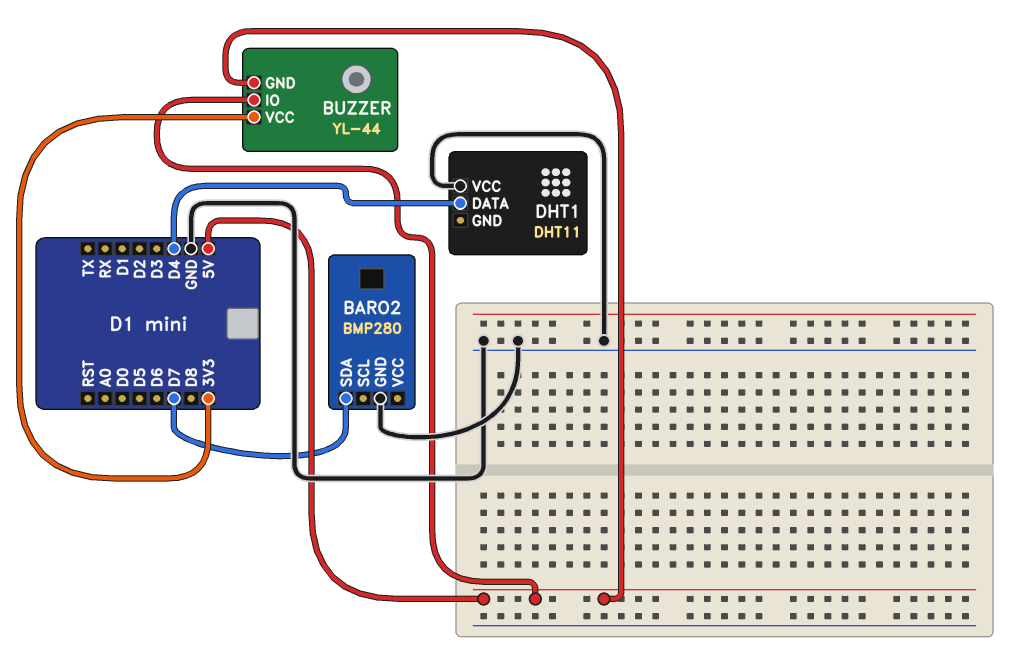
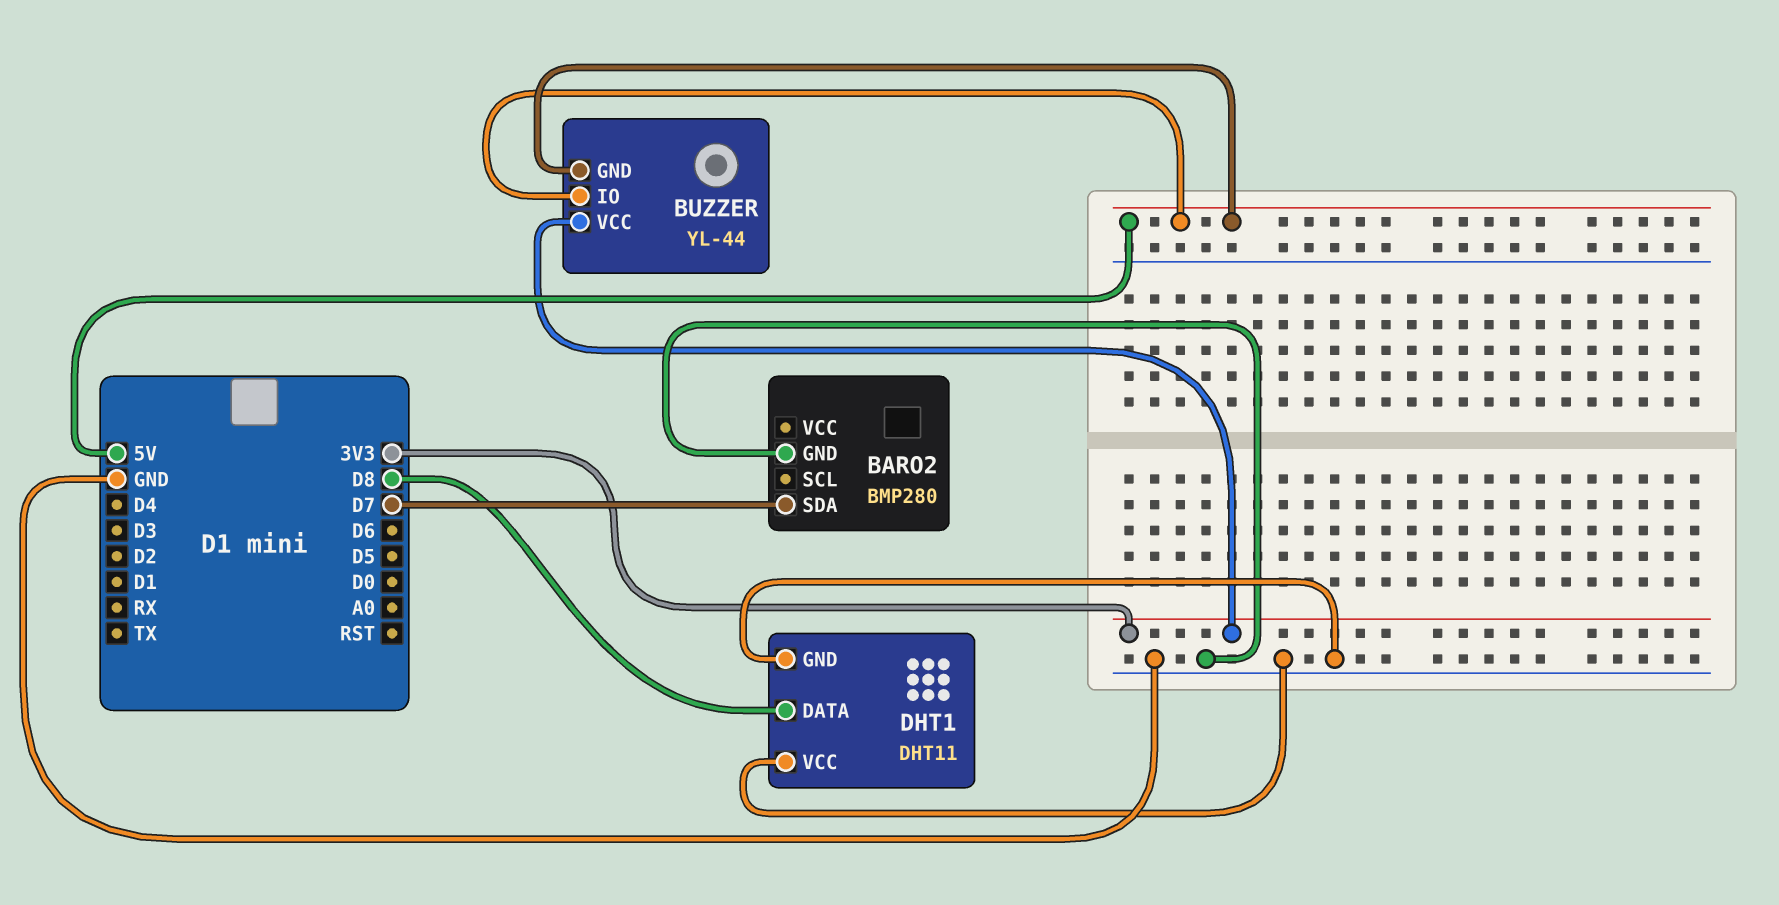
DHT1 pin DATA: D4 -> D8
DHT1 pin GND: none -> GND

